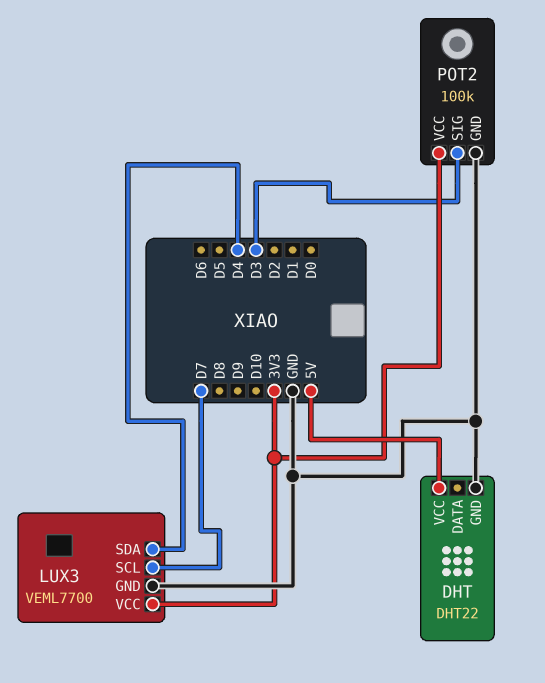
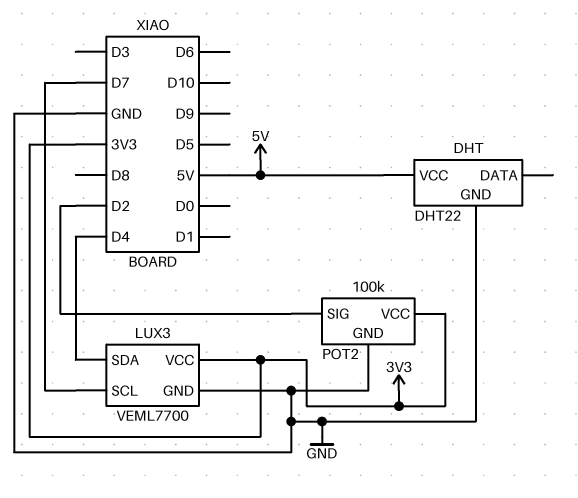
POT2 pin SIG: D3 -> D2

